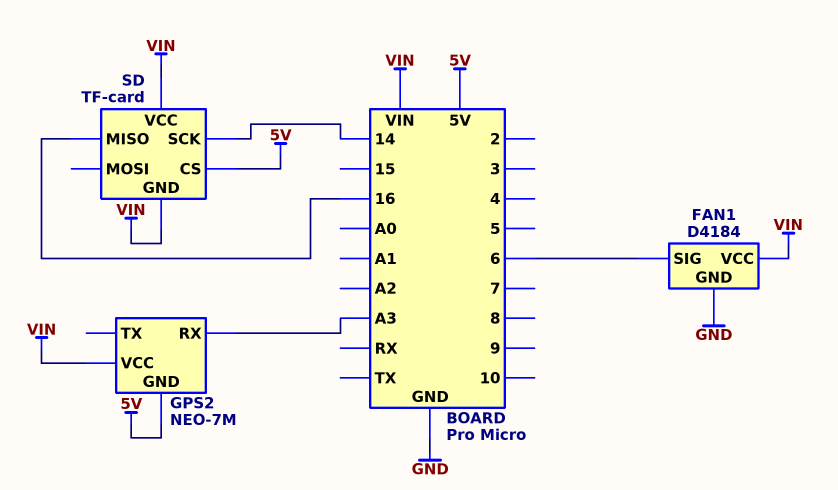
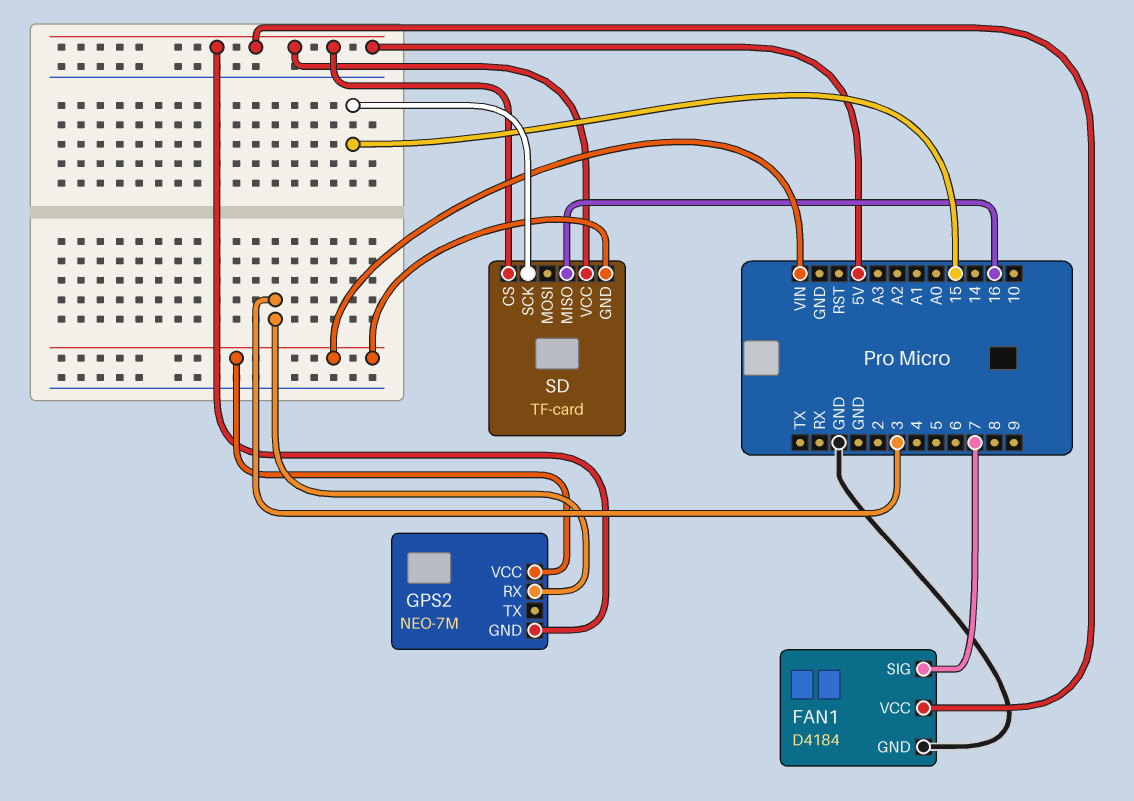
FAN1 pin SIG: 6 -> 7
FAN1 pin VCC: VIN -> 5V
GPS2 pin RX: A3 -> 3
SD pin SCK: 14 -> 15
SD pin VCC: VIN -> 5V

